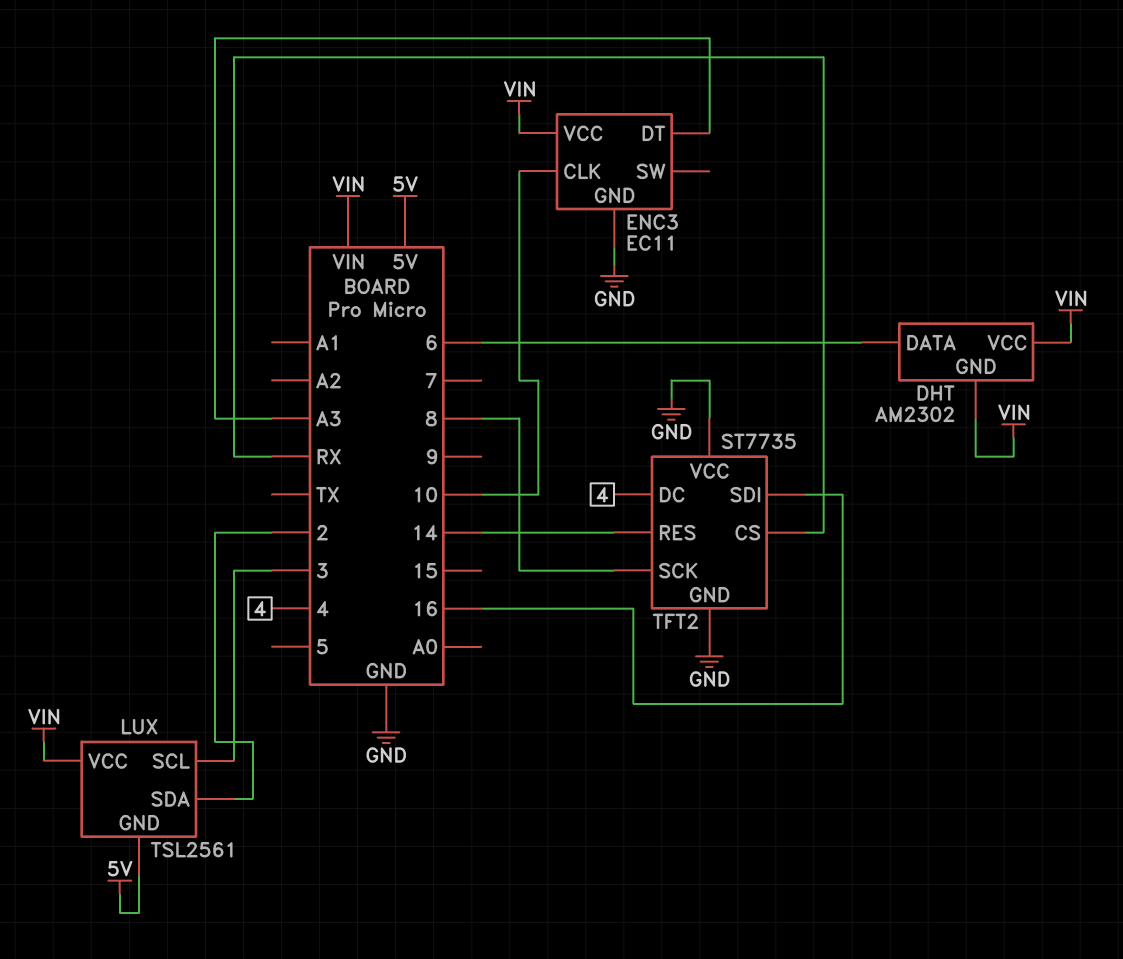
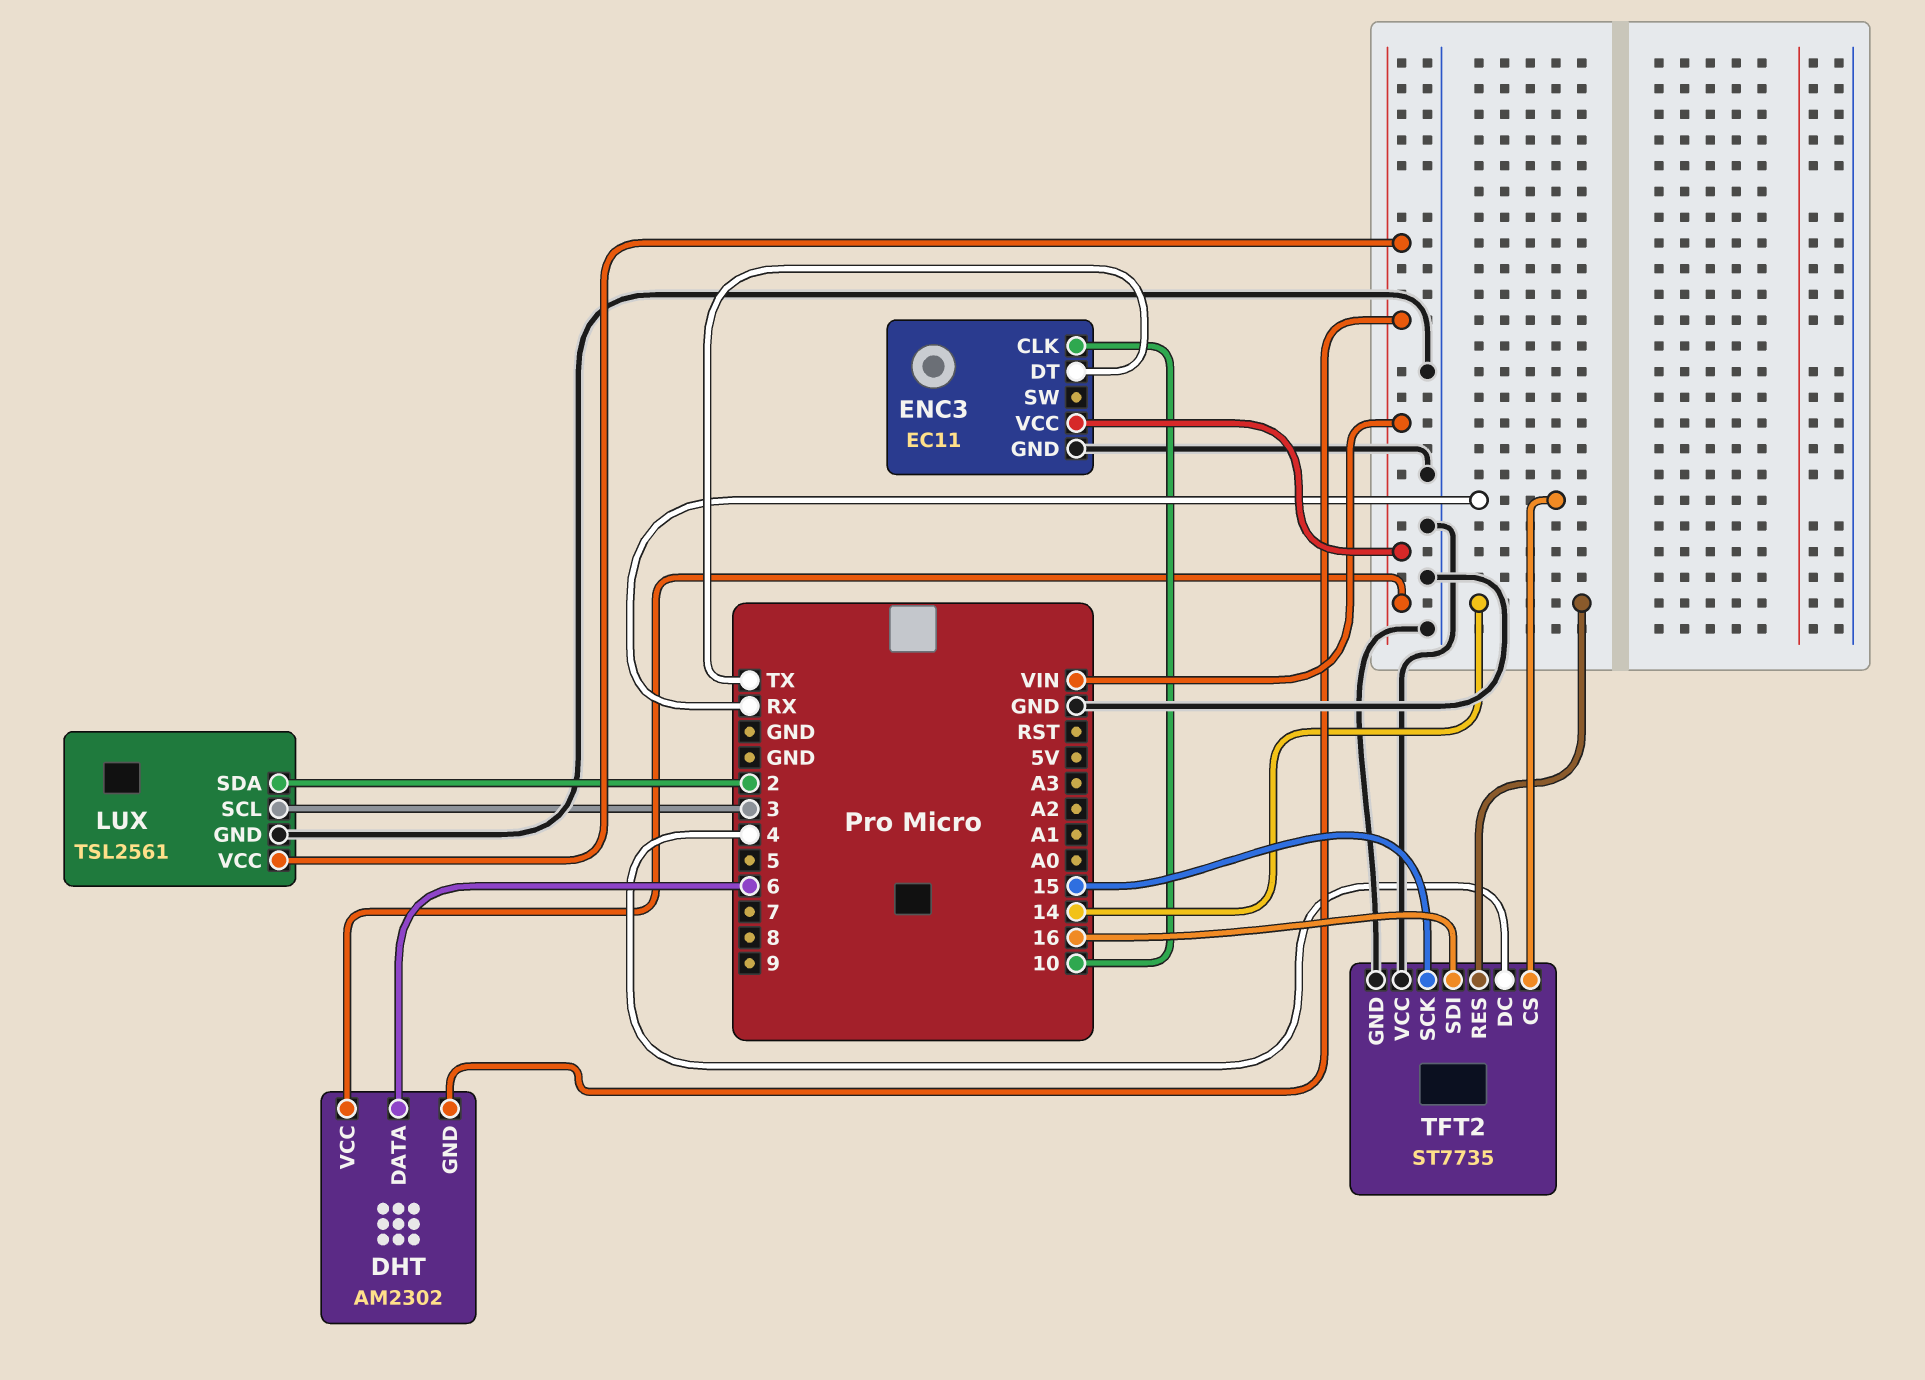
ENC3 pin DT: A3 -> TX
LUX pin GND: 5V -> GND
TFT2 pin SCK: 8 -> 15

